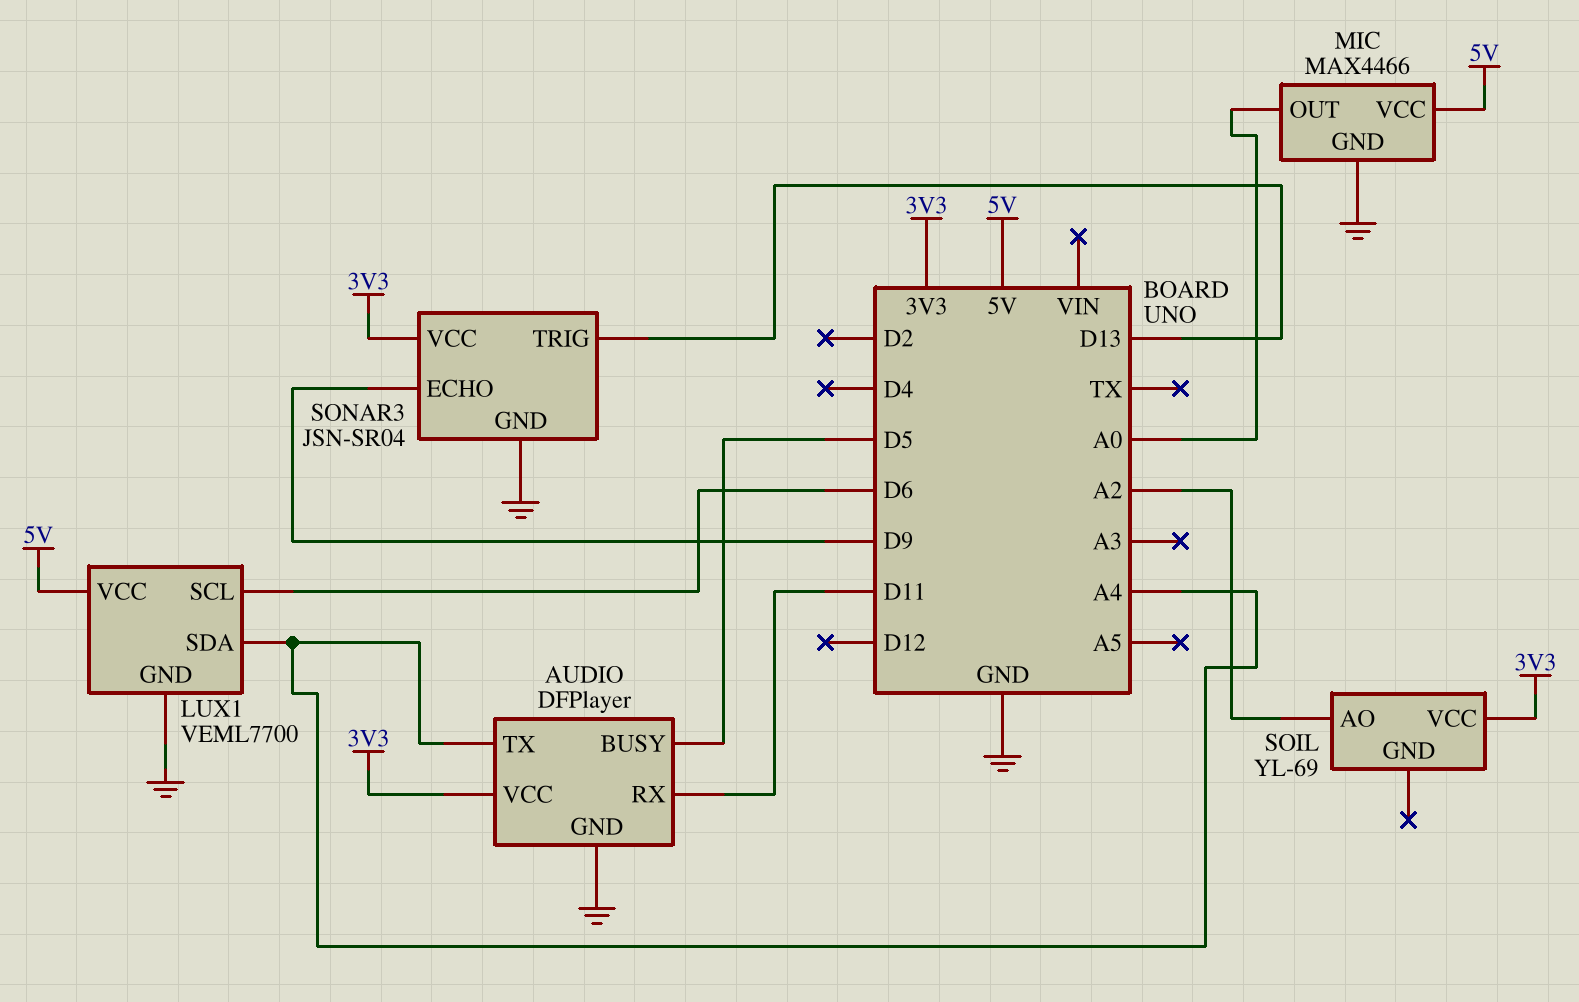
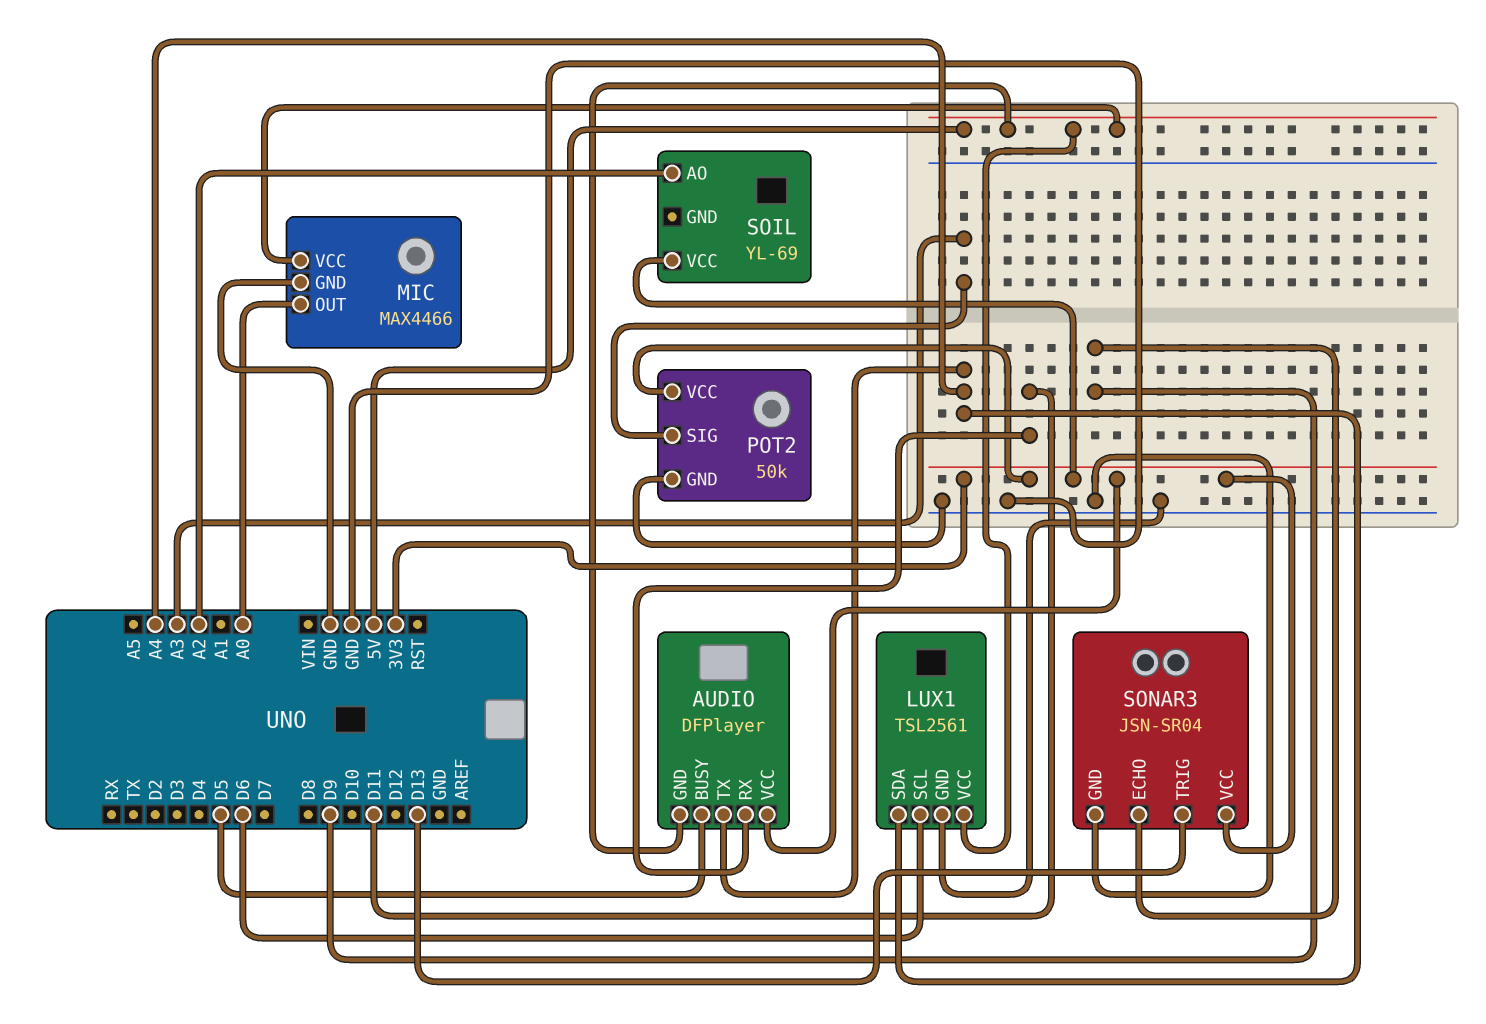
AUDIO pin GND: GND -> 5V
LUX1: VEML7700 -> TSL2561
POT2: none -> 50k
POT2 pin GND: none -> GND
POT2 pin SIG: none -> A3
POT2 pin VCC: none -> 3V3

